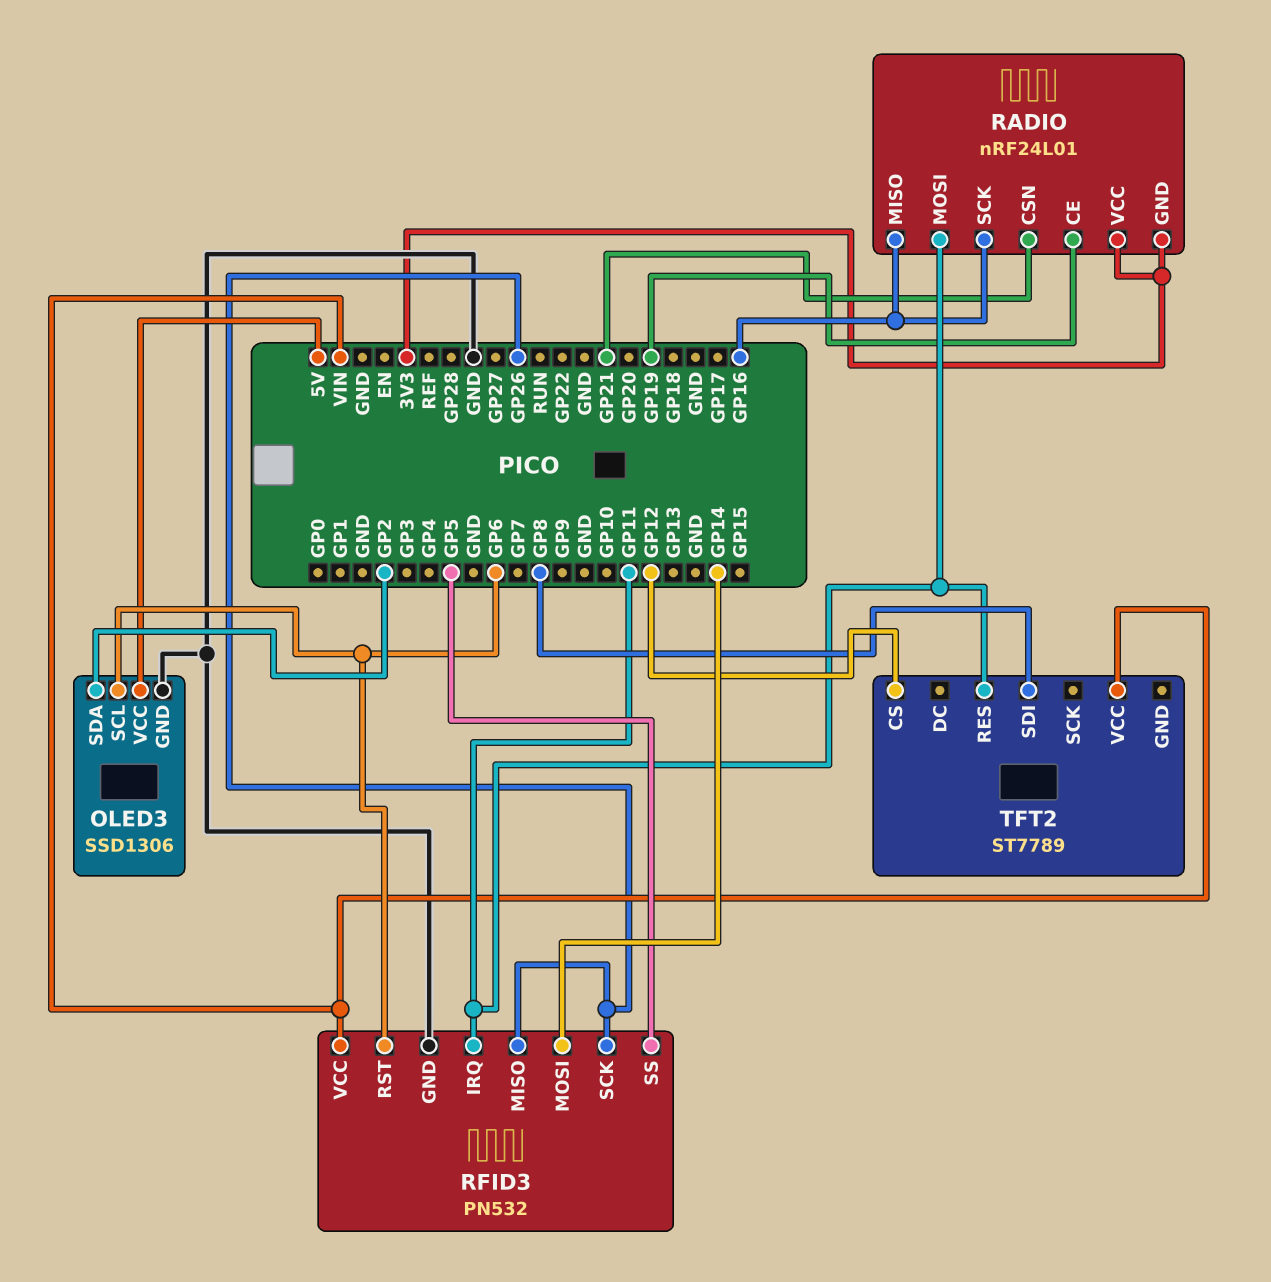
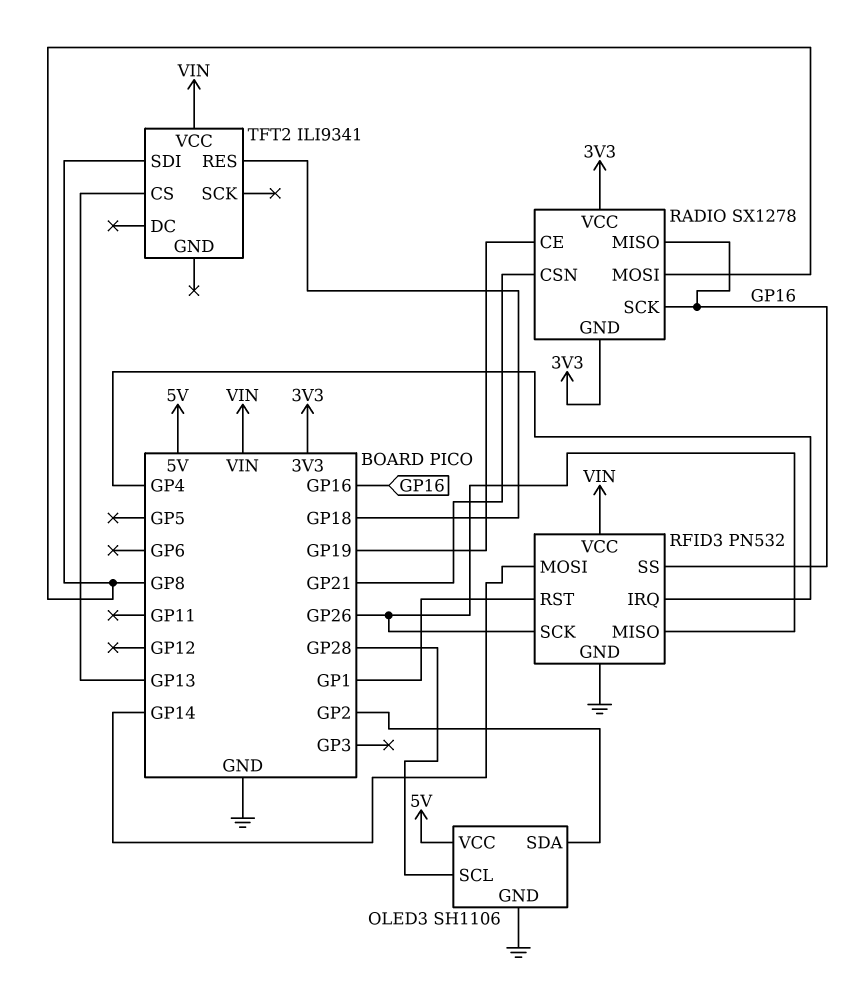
OLED3: SSD1306 -> SH1106
OLED3 pin SCL: GP6 -> GP28
RADIO: nRF24L01 -> SX1278
RADIO pin MOSI: GP11 -> GP8
RFID3 pin IRQ: GP11 -> GP4
RFID3 pin RST: GP6 -> GP1
RFID3 pin SS: GP5 -> GP16
TFT2: ST7789 -> ILI9341
TFT2 pin CS: GP12 -> GP13
TFT2 pin RES: GP11 -> GP18

